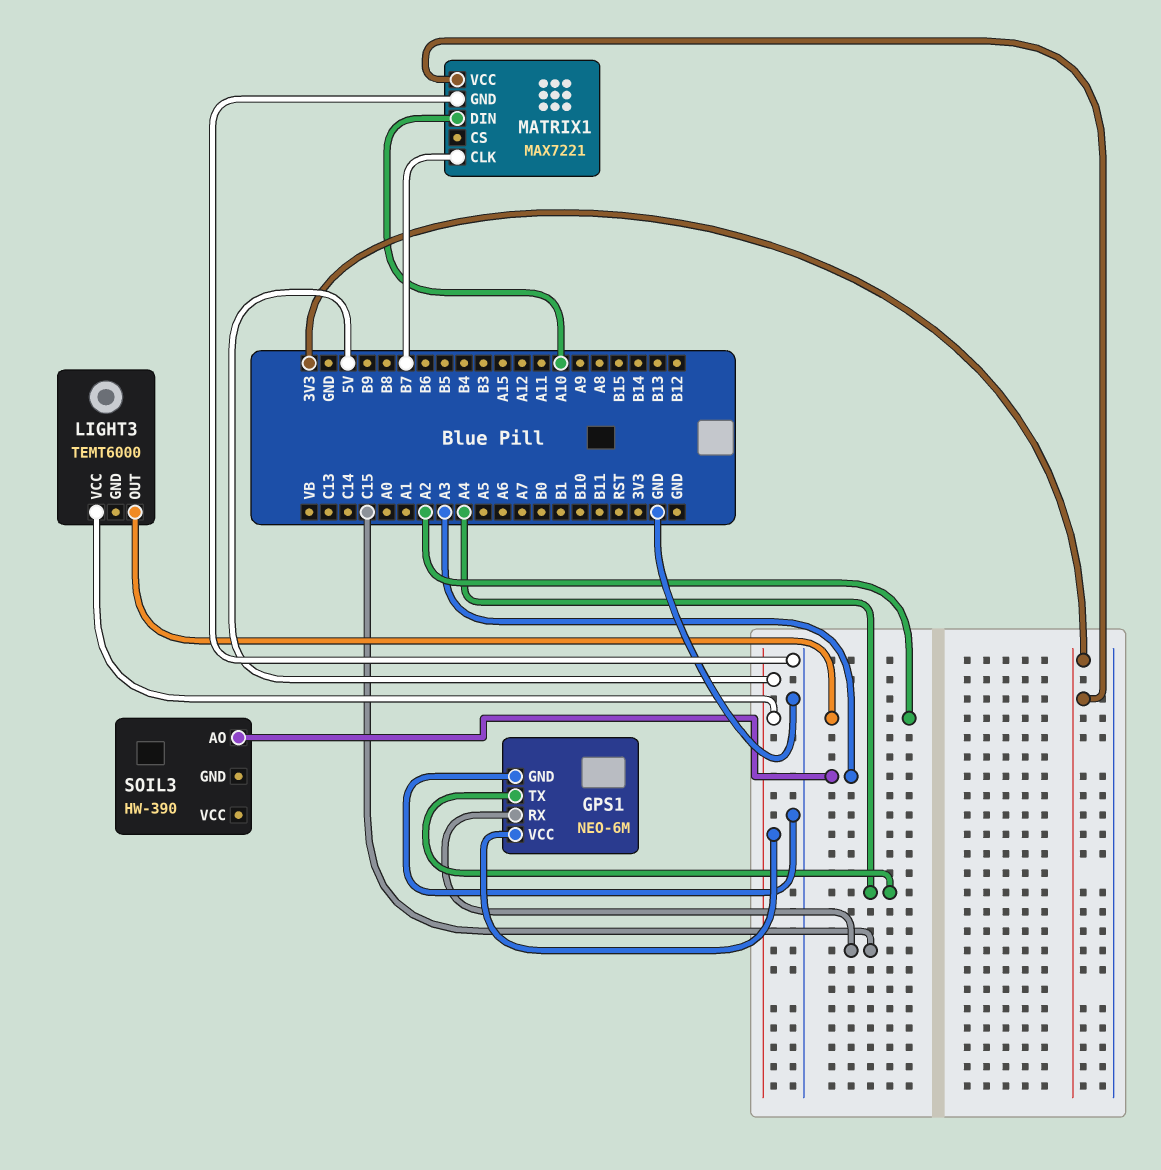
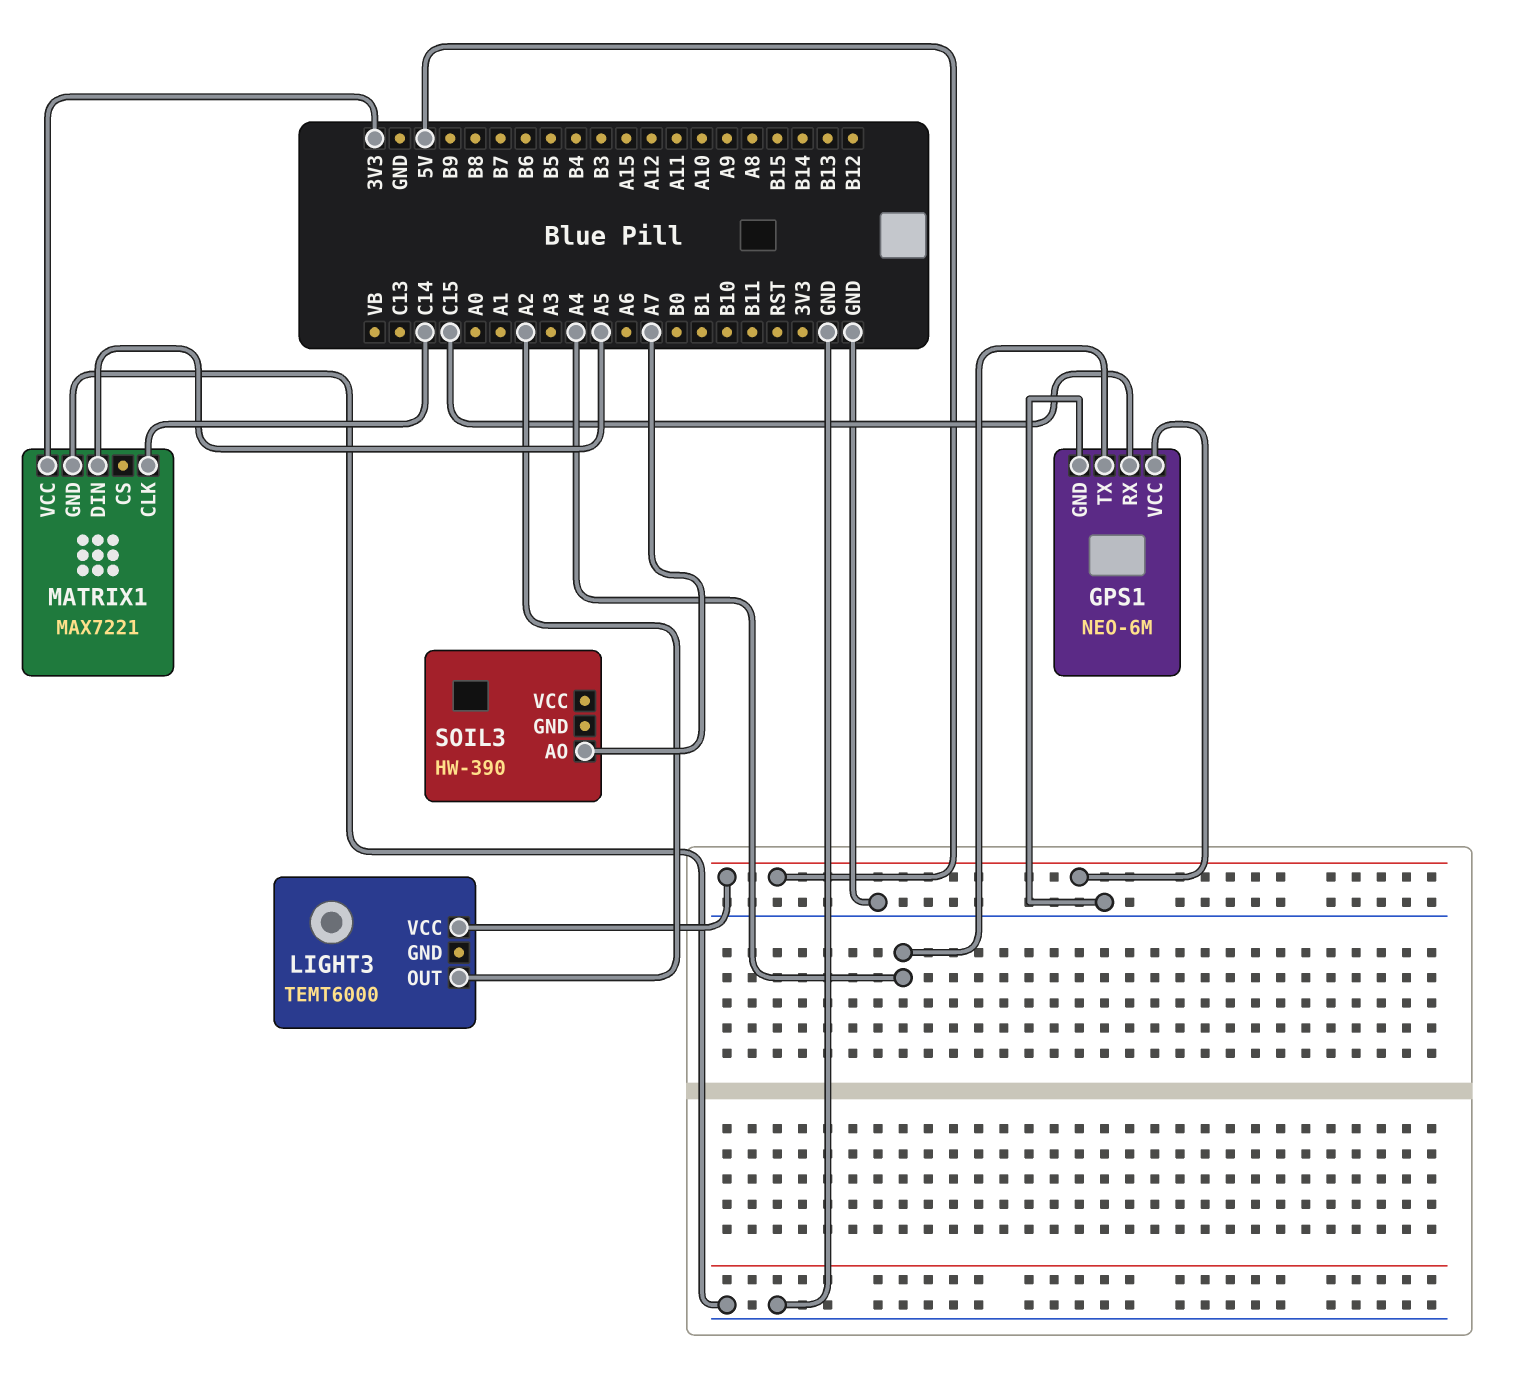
MATRIX1 pin CLK: B7 -> C14
MATRIX1 pin DIN: A10 -> A5
SOIL3 pin AO: A3 -> A7

